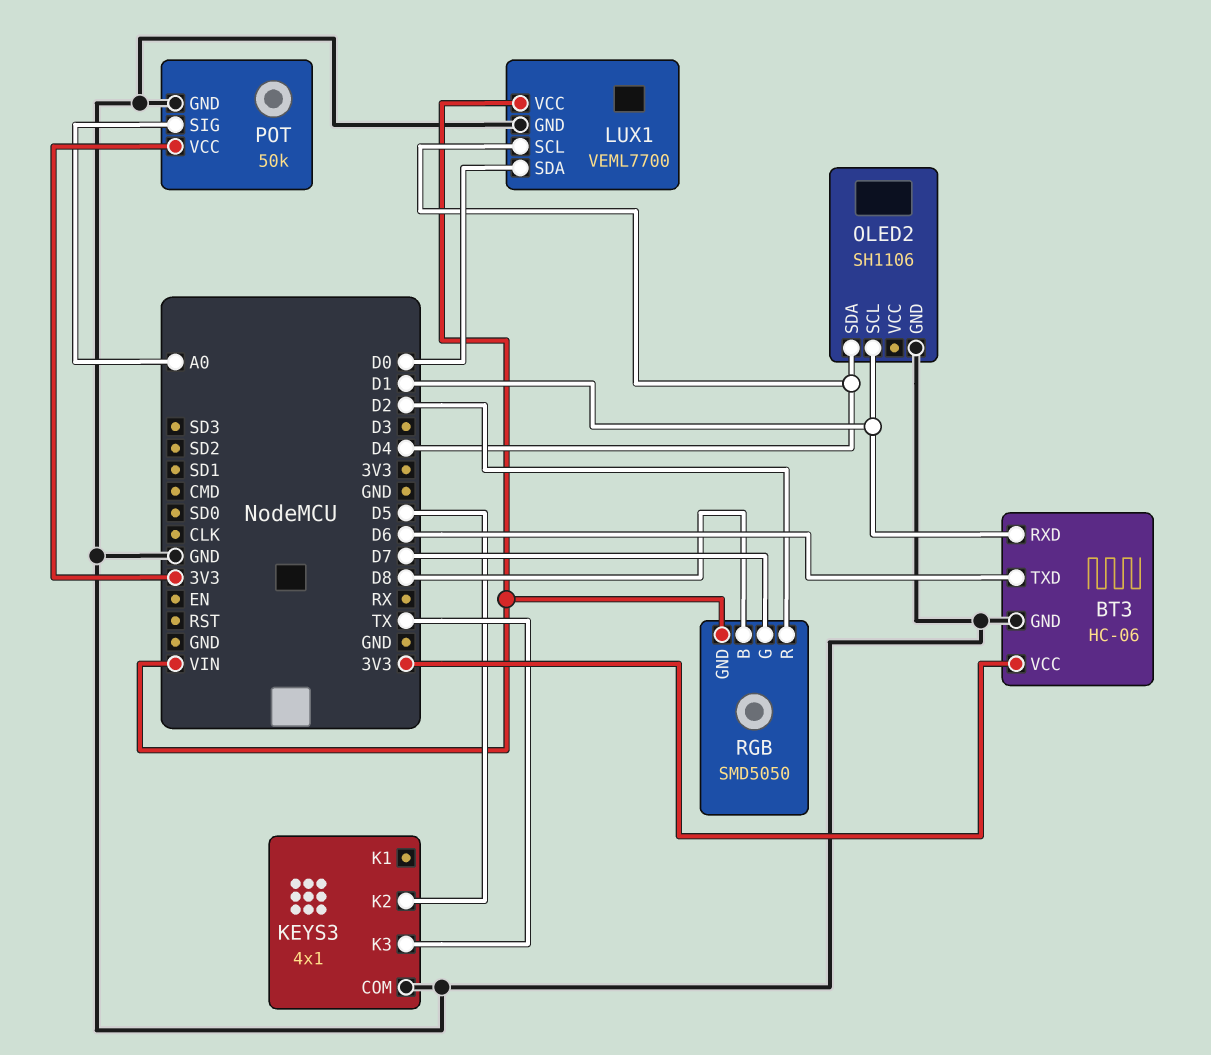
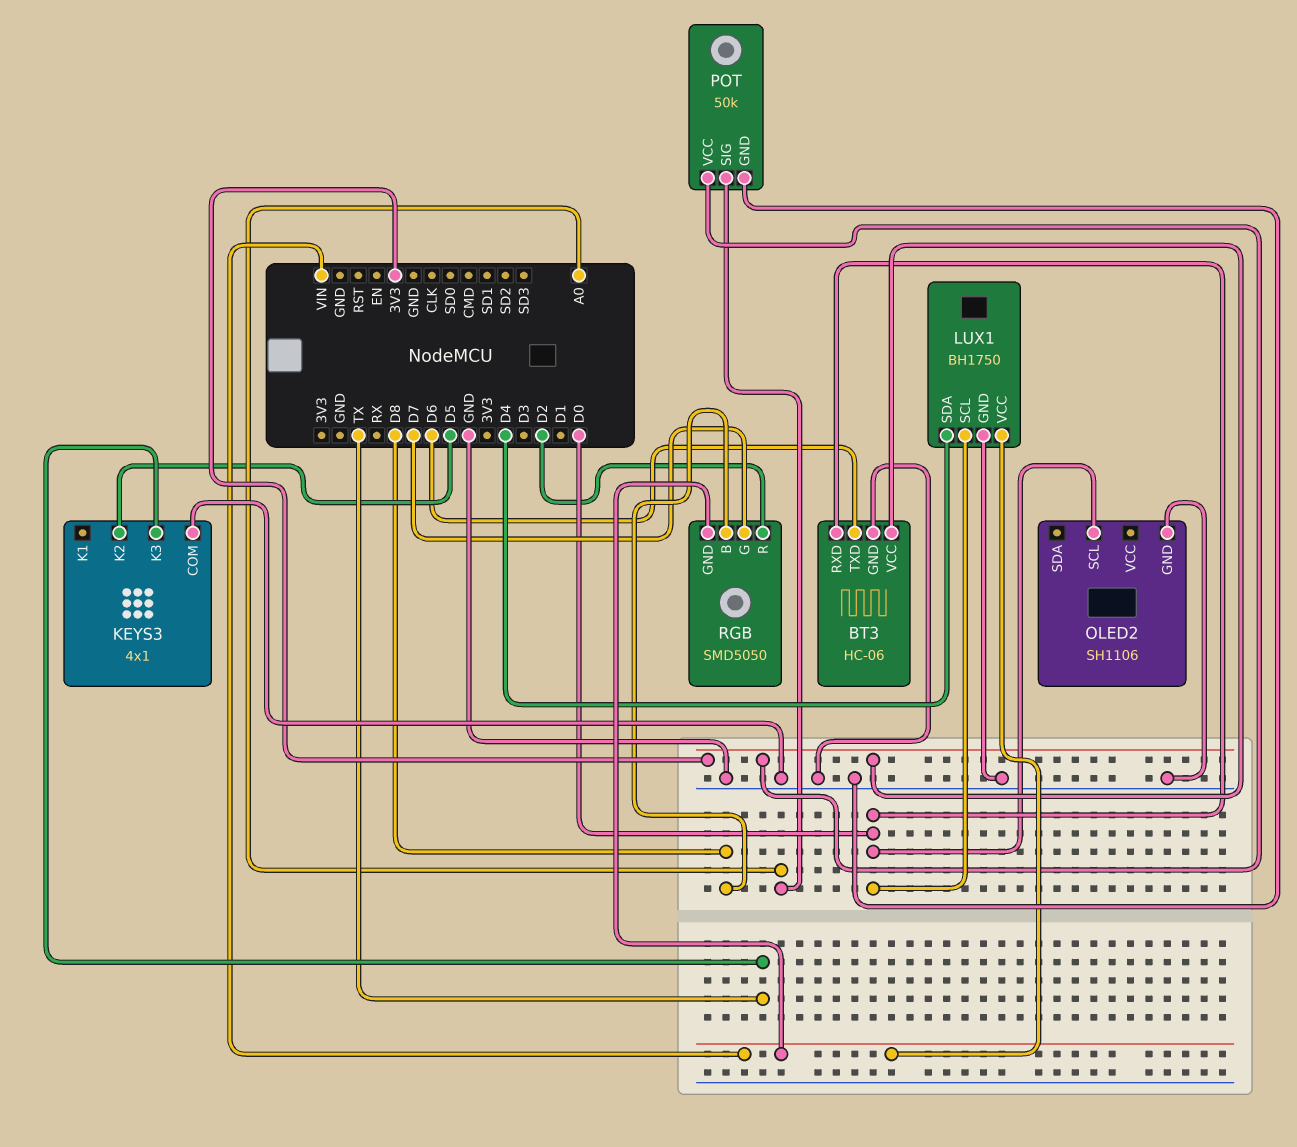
BT3 pin RXD: D1 -> D0
LUX1: VEML7700 -> BH1750
LUX1 pin SCL: D4 -> D0
LUX1 pin SDA: D0 -> D4
OLED2 pin SCL: D1 -> D0
OLED2 pin SDA: D4 -> none

